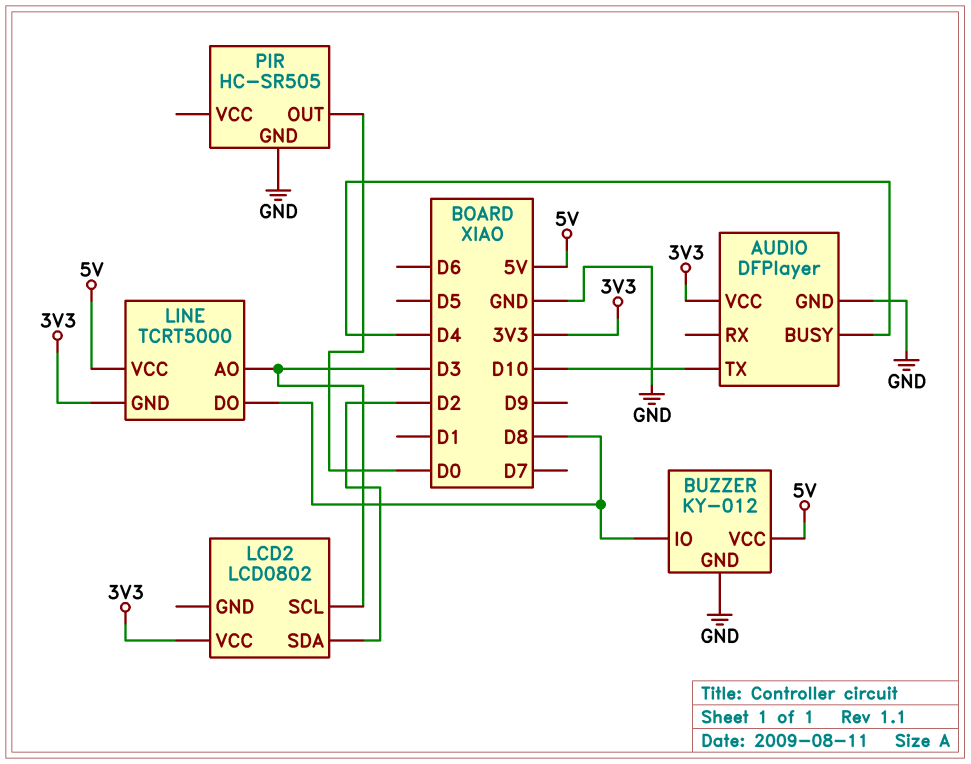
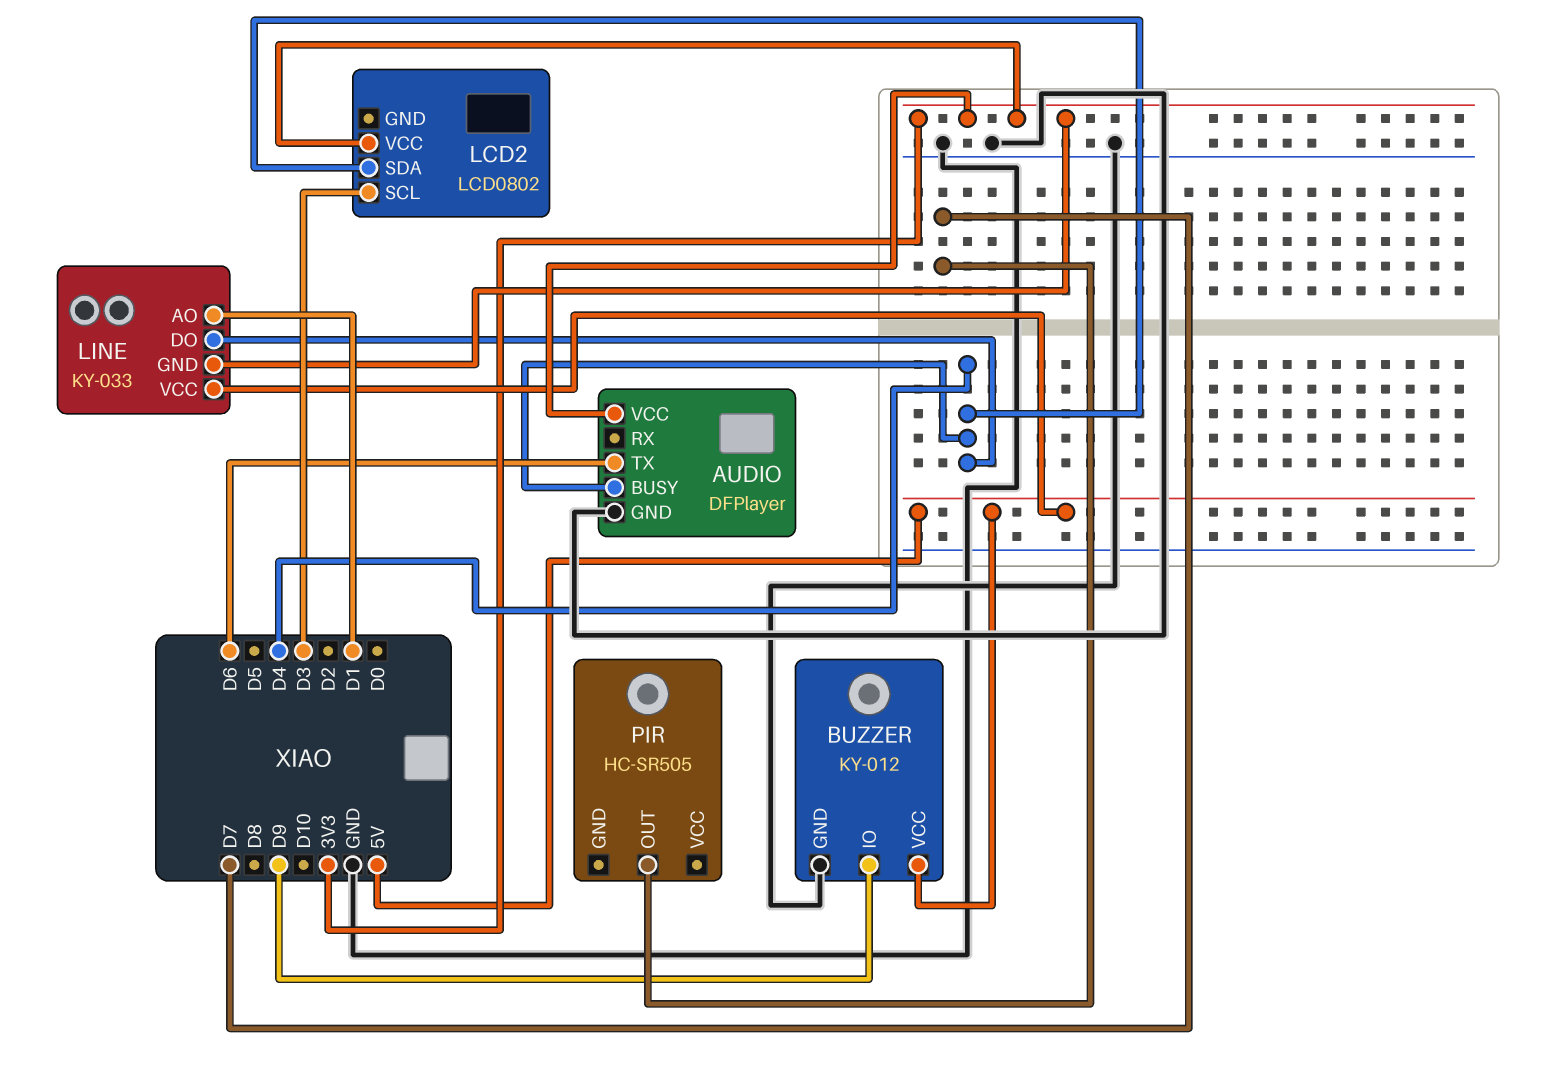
AUDIO pin TX: D10 -> D6
BUZZER pin IO: D8 -> D9
LCD2 pin SDA: D2 -> D4
LINE: TCRT5000 -> KY-033
LINE pin AO: D3 -> D1
LINE pin DO: D8 -> D4
PIR pin GND: GND -> none
PIR pin OUT: D0 -> D7

